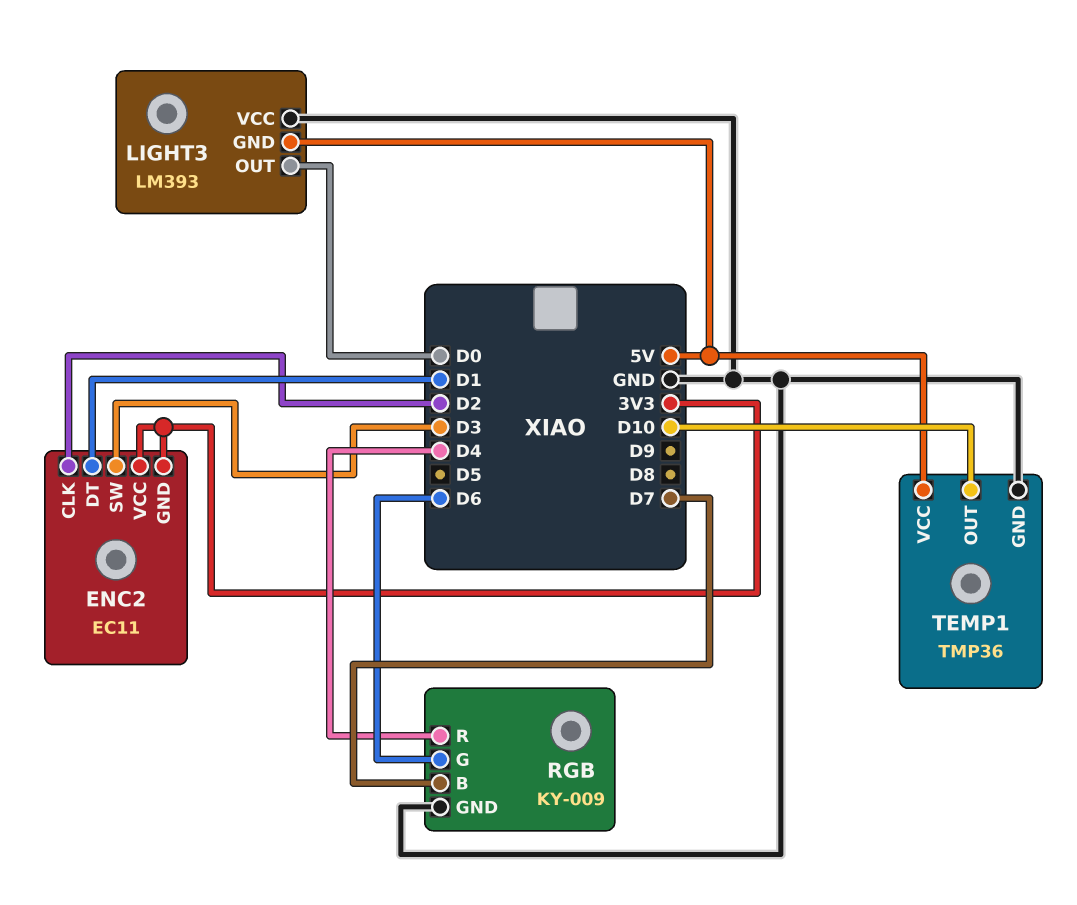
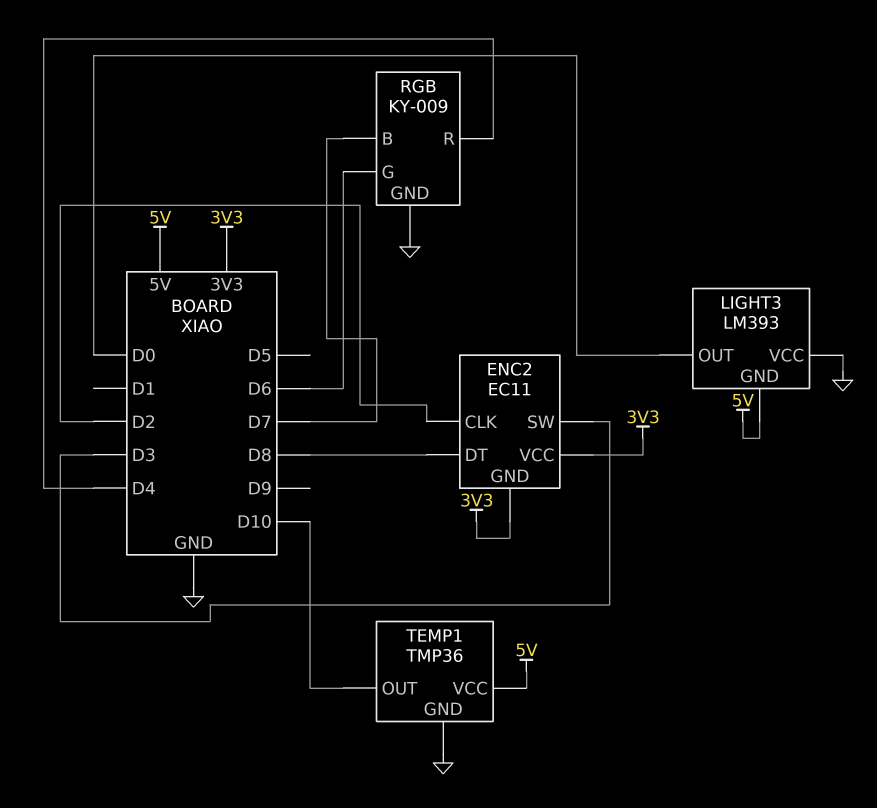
ENC2 pin DT: D1 -> D8

